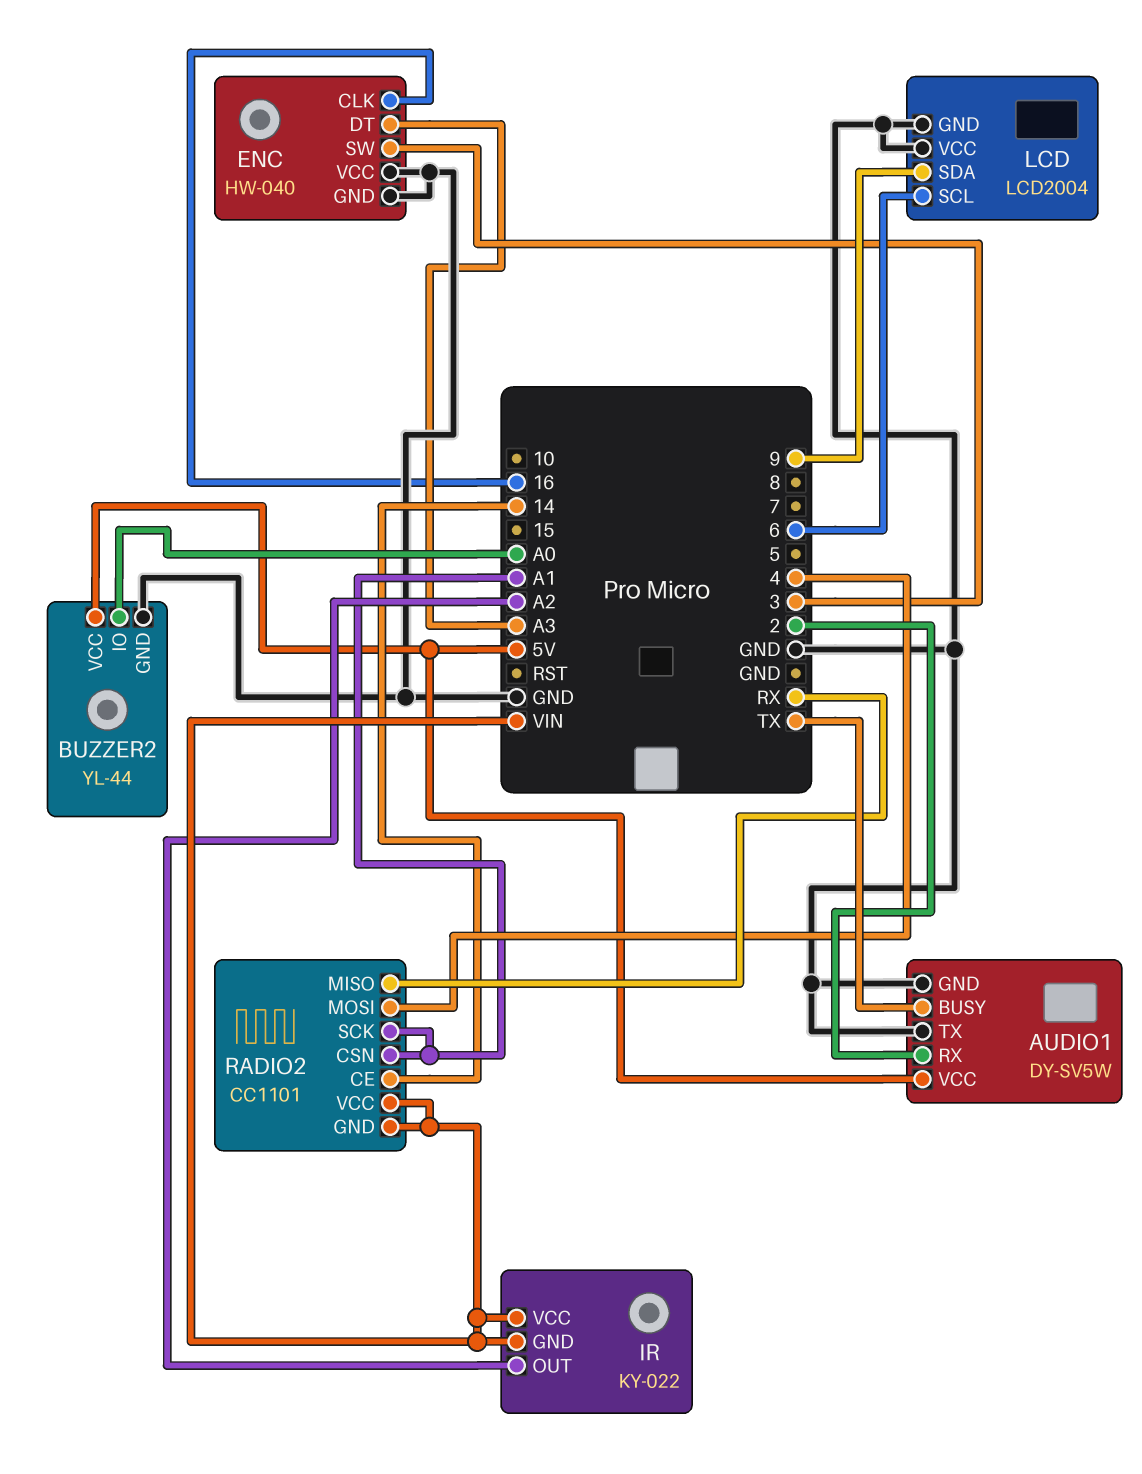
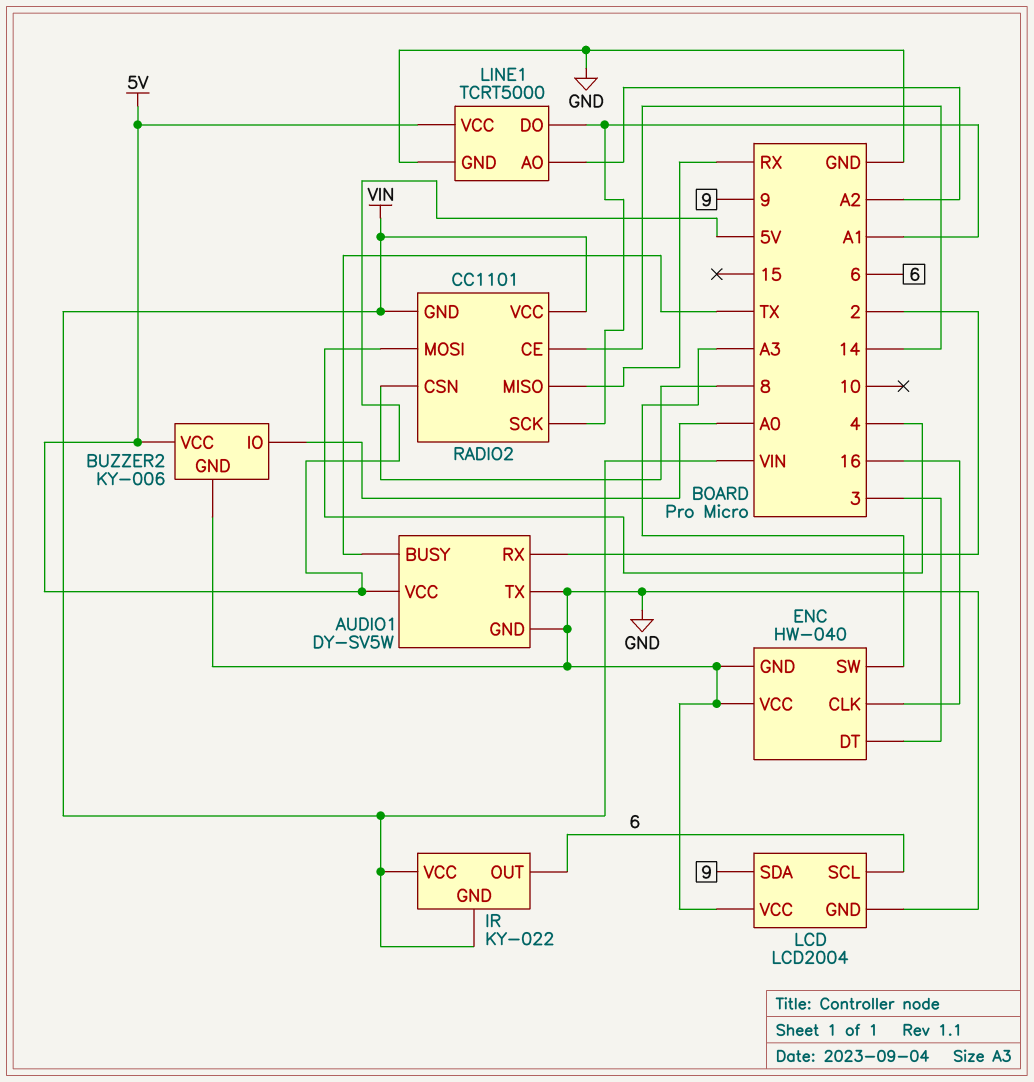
BUZZER2: YL-44 -> KY-006
ENC pin DT: A3 -> 3
ENC pin SW: 3 -> A3
IR pin OUT: A2 -> 6
LINE1: none -> TCRT5000
LINE1 pin AO: none -> A2
LINE1 pin DO: none -> A1
LINE1 pin GND: none -> GND
LINE1 pin VCC: none -> 5V
RADIO2 pin CSN: A1 -> 8

